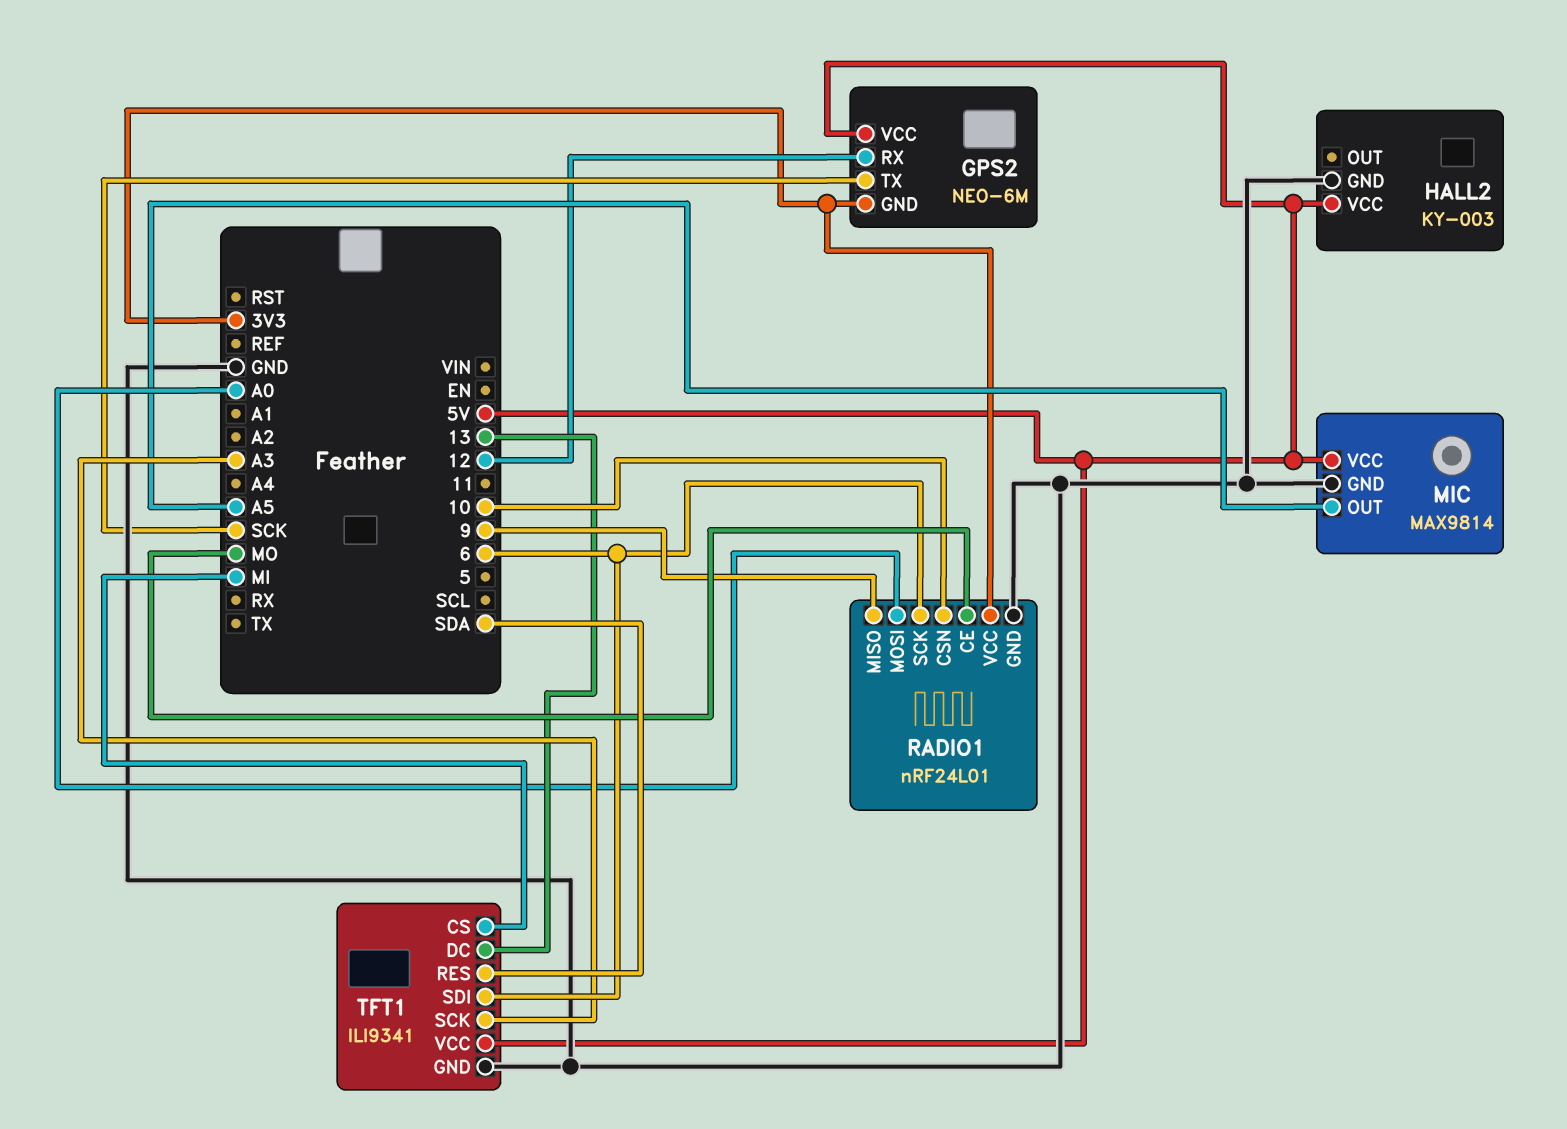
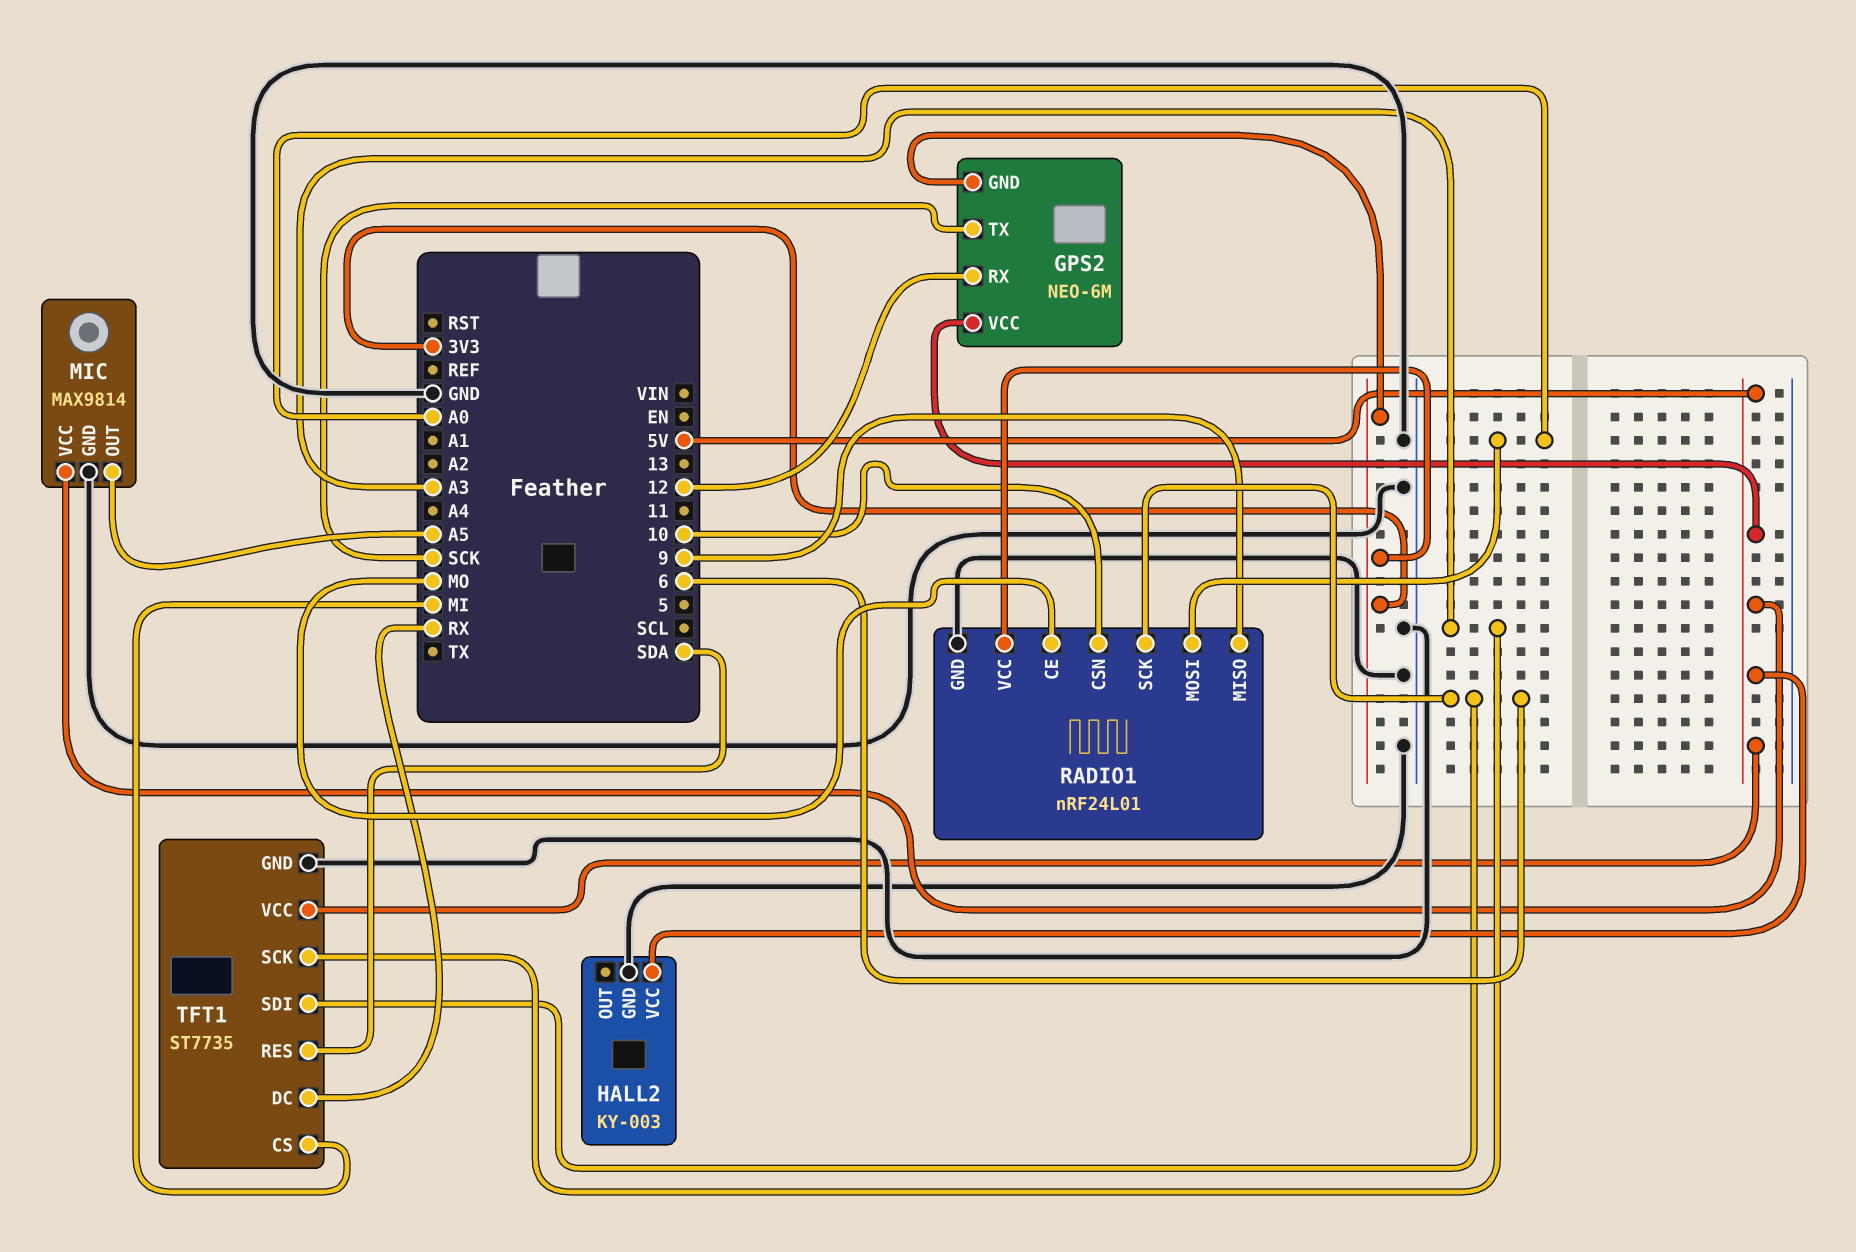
TFT1: ILI9341 -> ST7735
TFT1 pin DC: 13 -> RX

